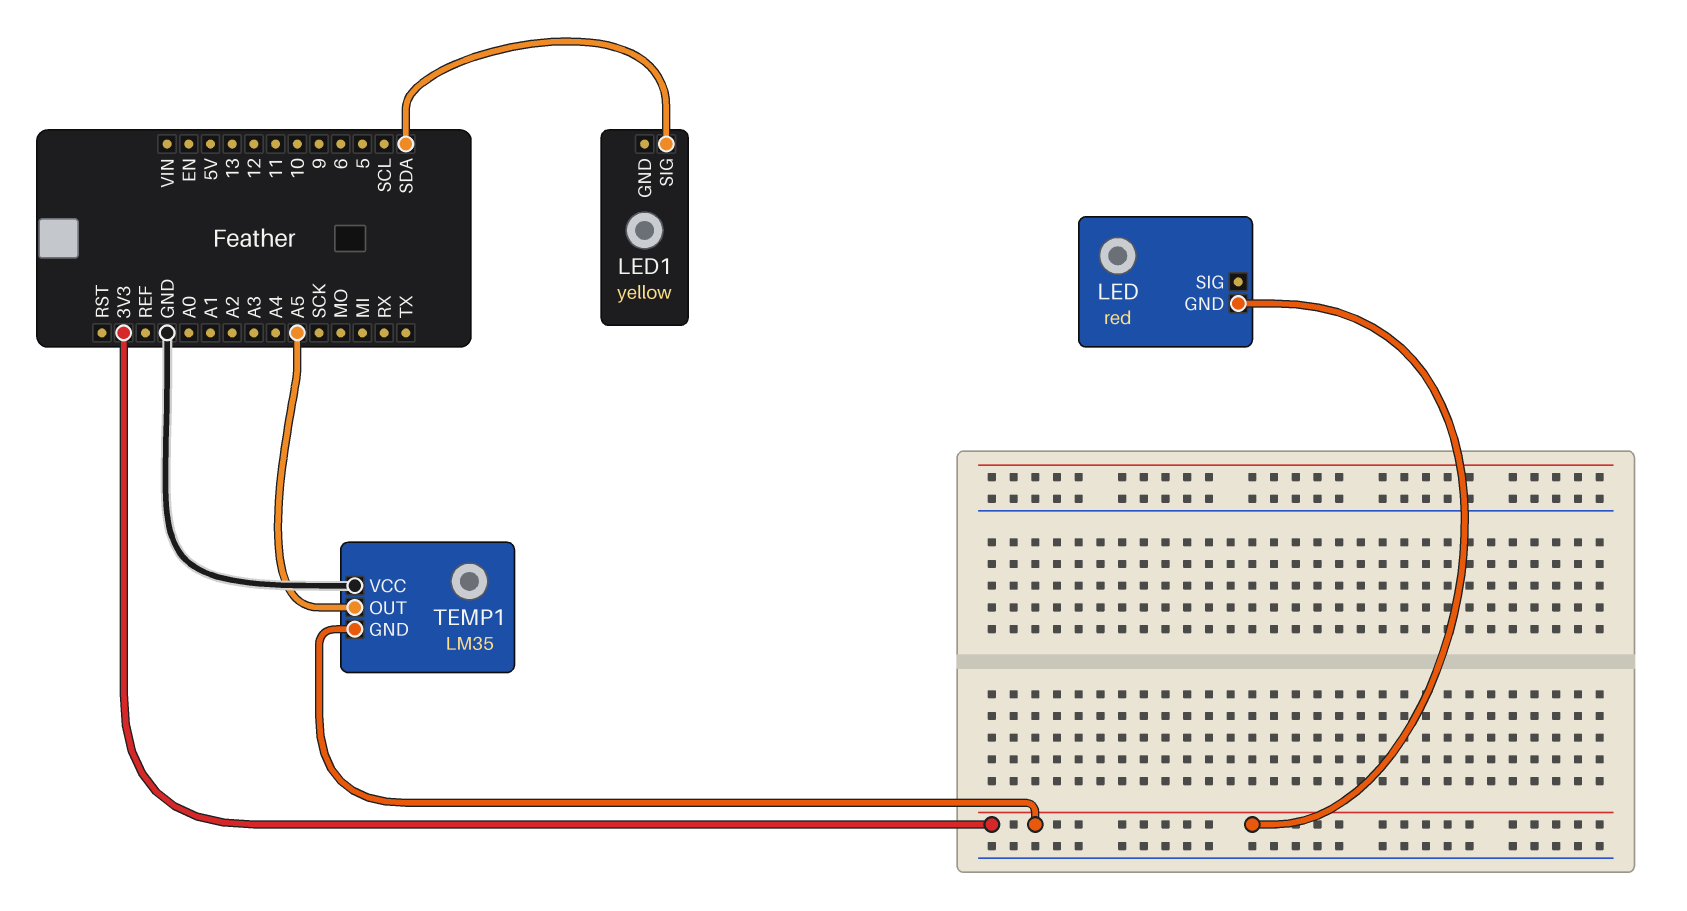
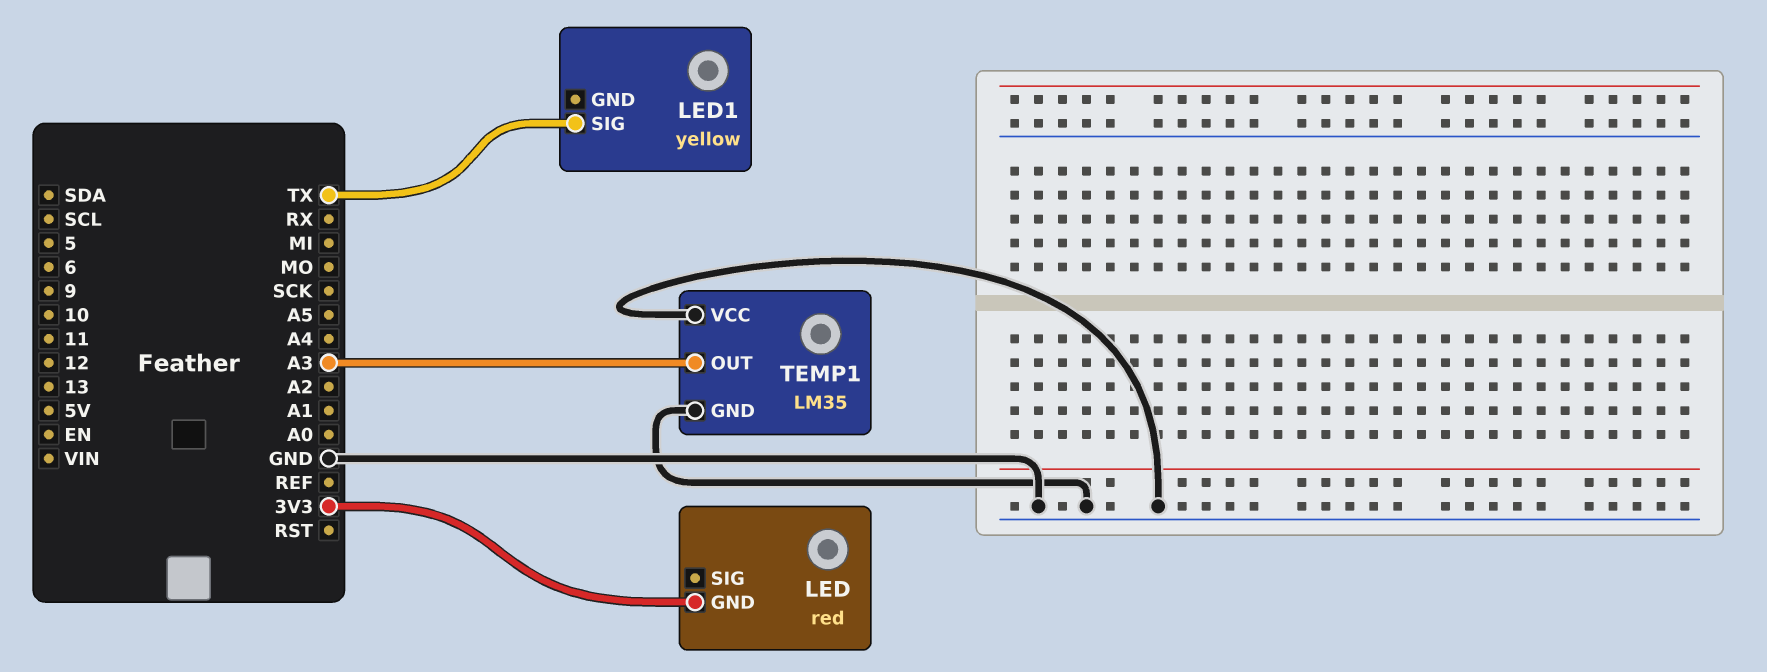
LED1 pin SIG: SDA -> TX
TEMP1 pin GND: 3V3 -> GND
TEMP1 pin OUT: A5 -> A3

